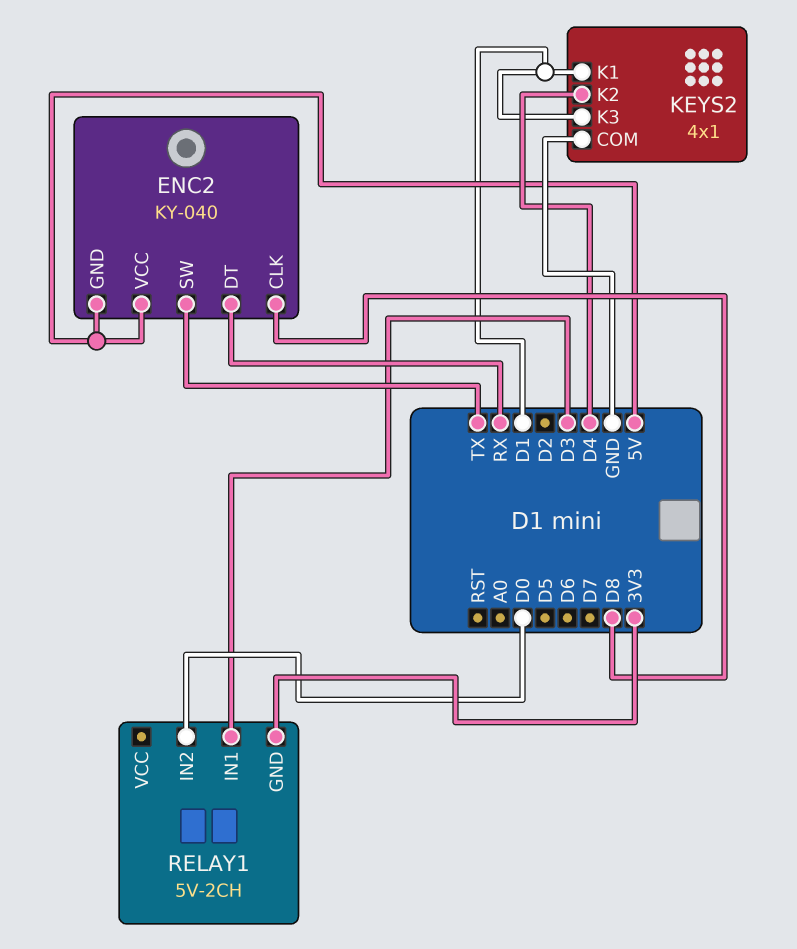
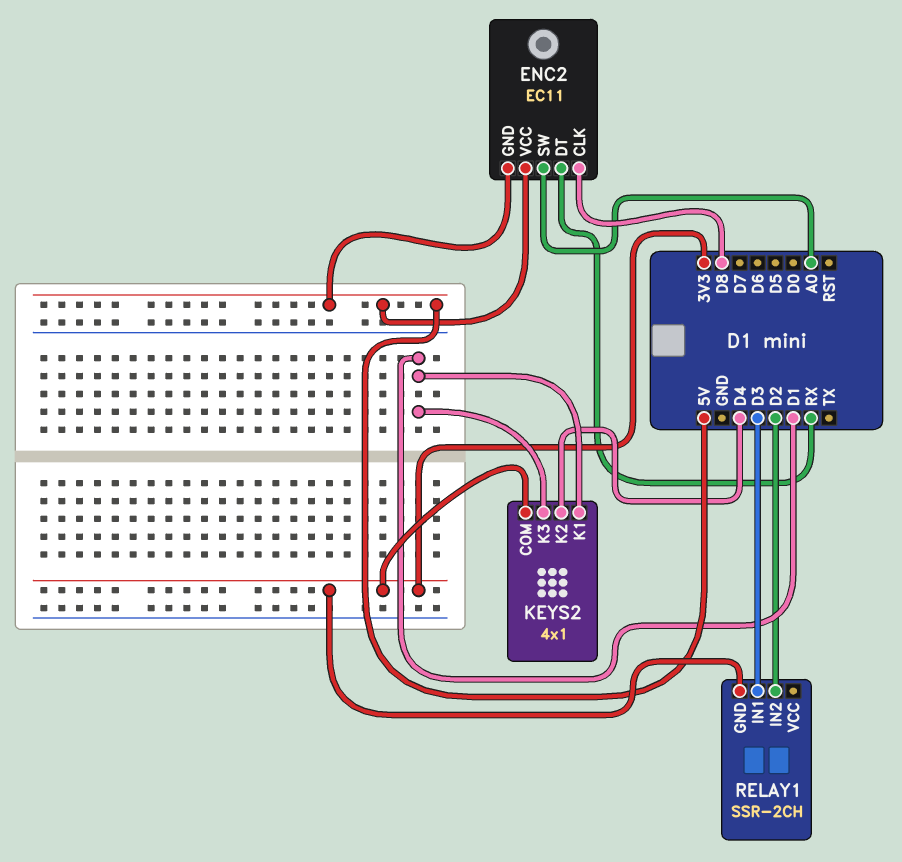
ENC2: KY-040 -> EC11
ENC2 pin SW: TX -> A0
KEYS2 pin COM: GND -> 3V3
RELAY1: 5V-2CH -> SSR-2CH
RELAY1 pin IN2: D0 -> D2

